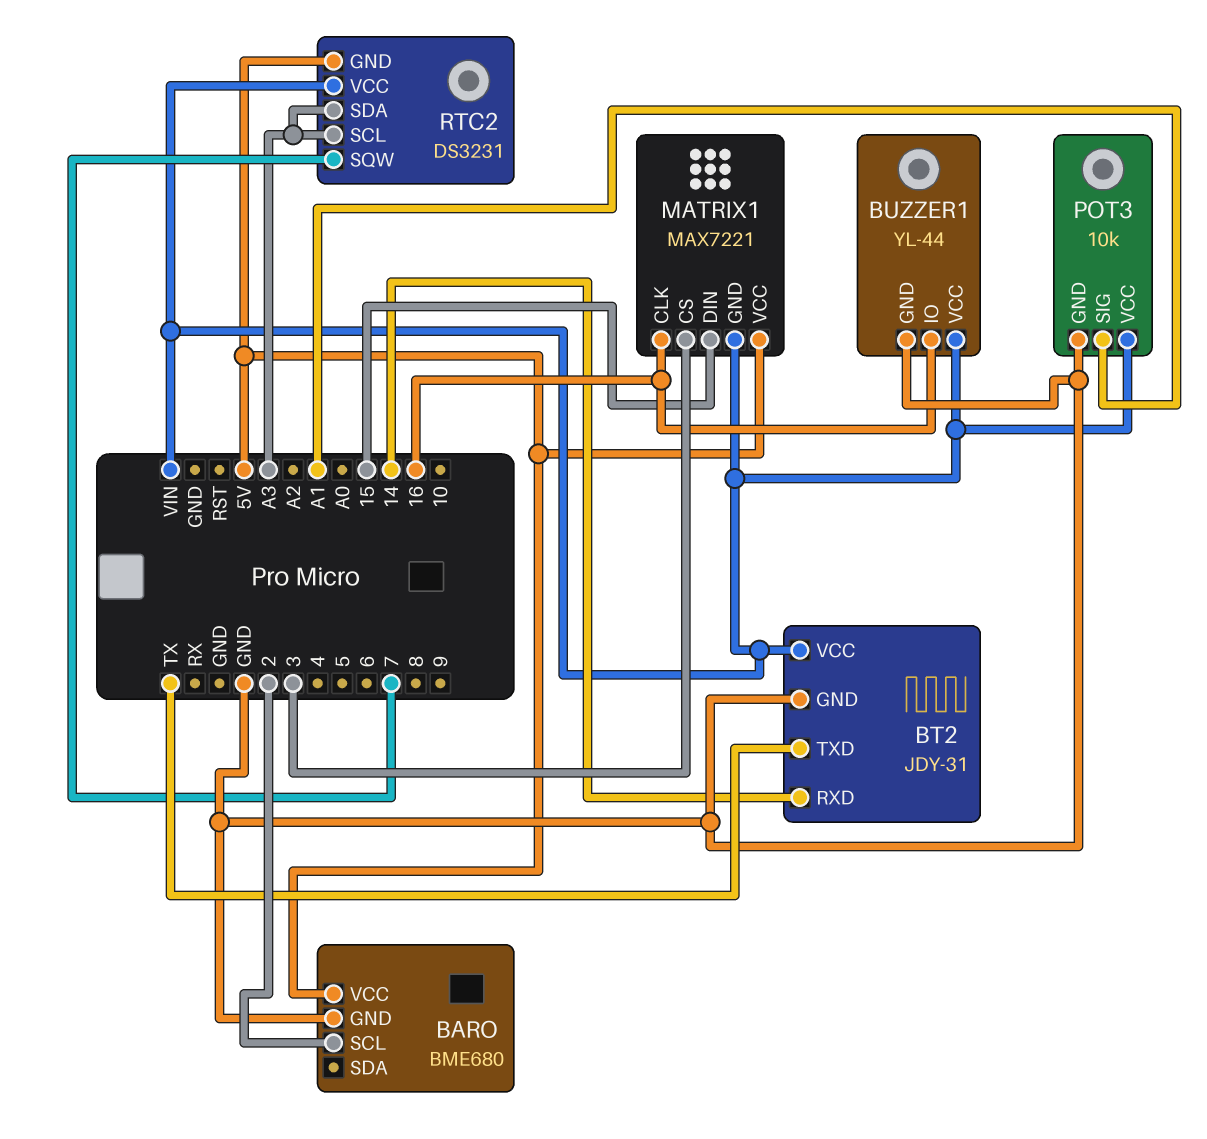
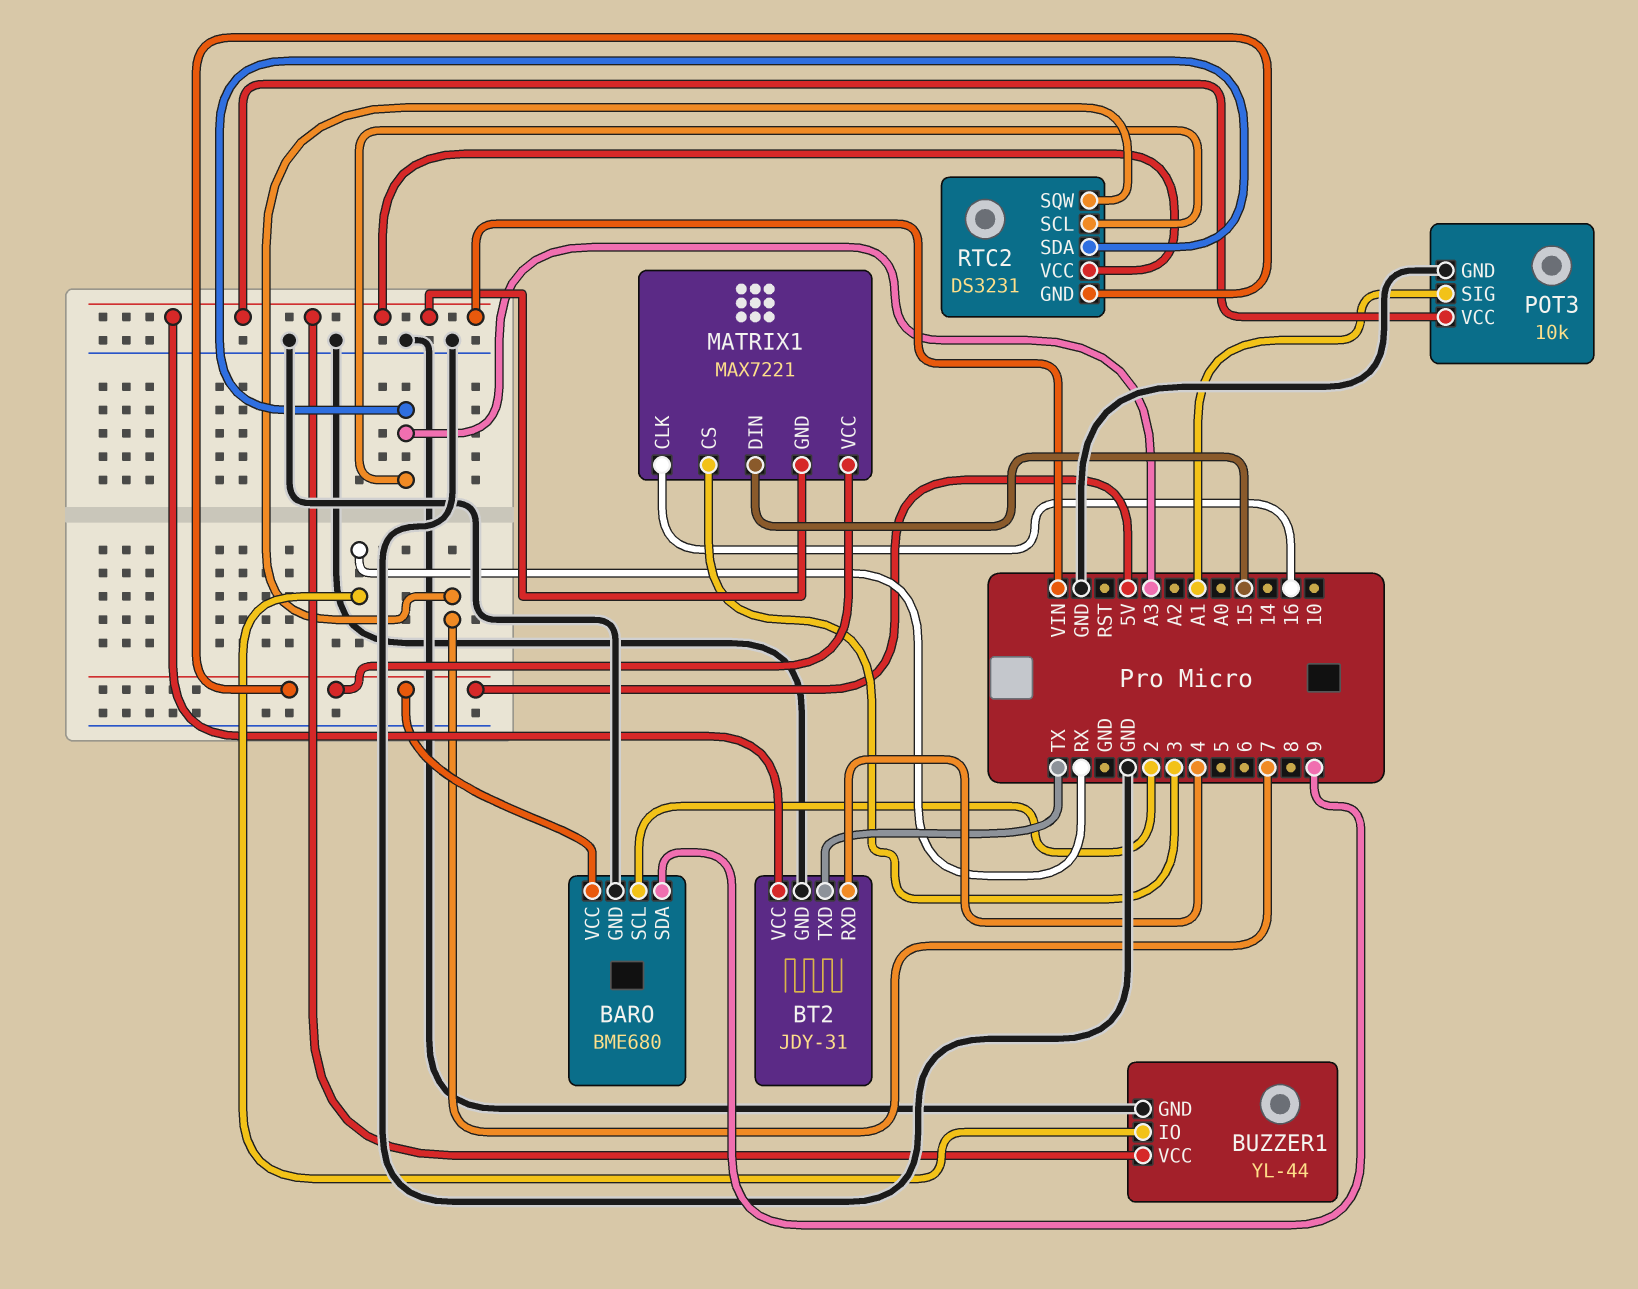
BARO pin SDA: none -> 9
BT2 pin RXD: 14 -> 4
BUZZER1 pin IO: 16 -> RX

